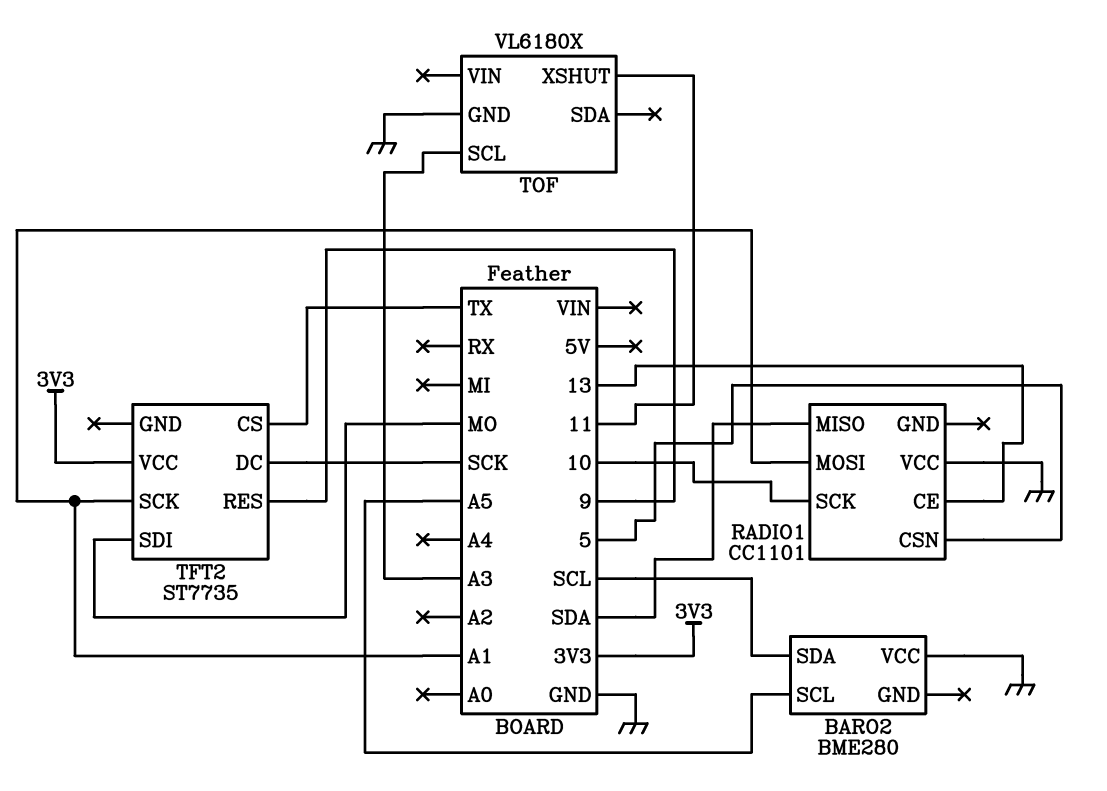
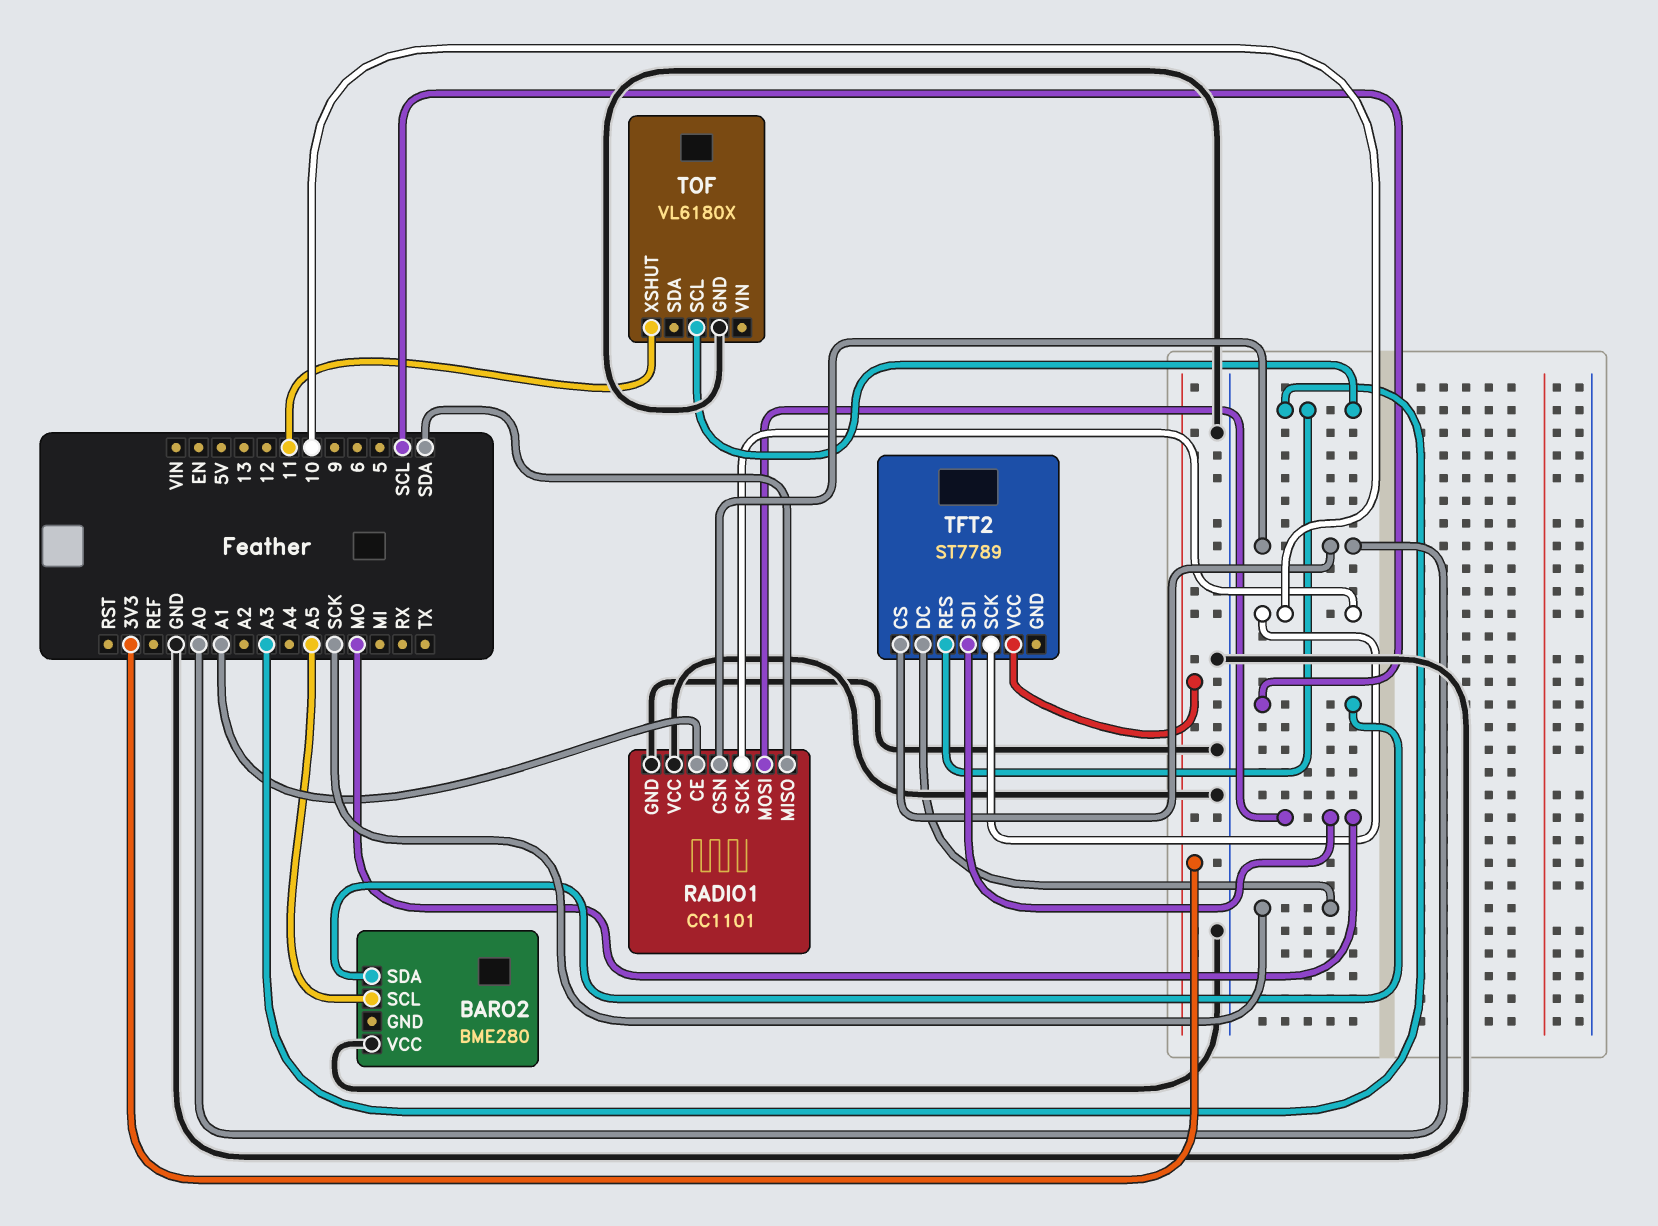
RADIO1 pin CE: 13 -> A1
RADIO1 pin CSN: 5 -> A0
RADIO1 pin GND: none -> GND
RADIO1 pin MOSI: A1 -> MO
TFT2: ST7735 -> ST7789
TFT2 pin CS: TX -> A0
TFT2 pin RES: 9 -> A3
TFT2 pin SCK: A1 -> 10

